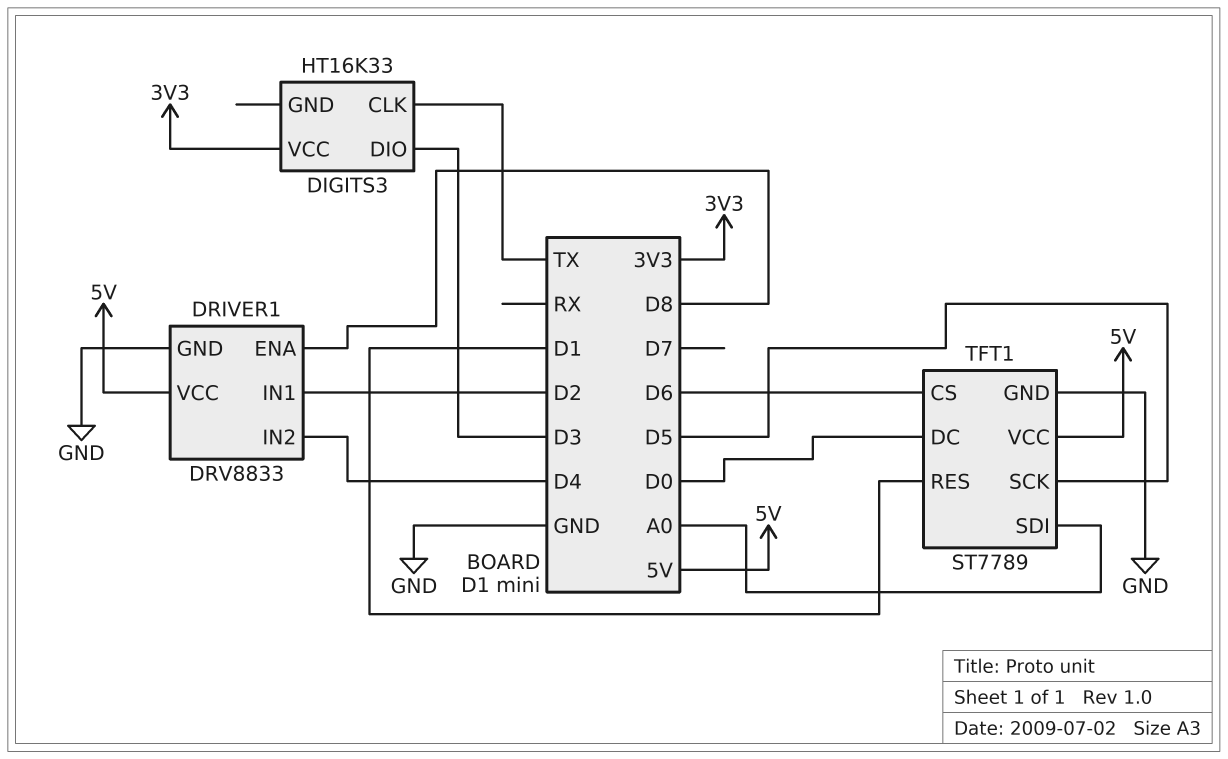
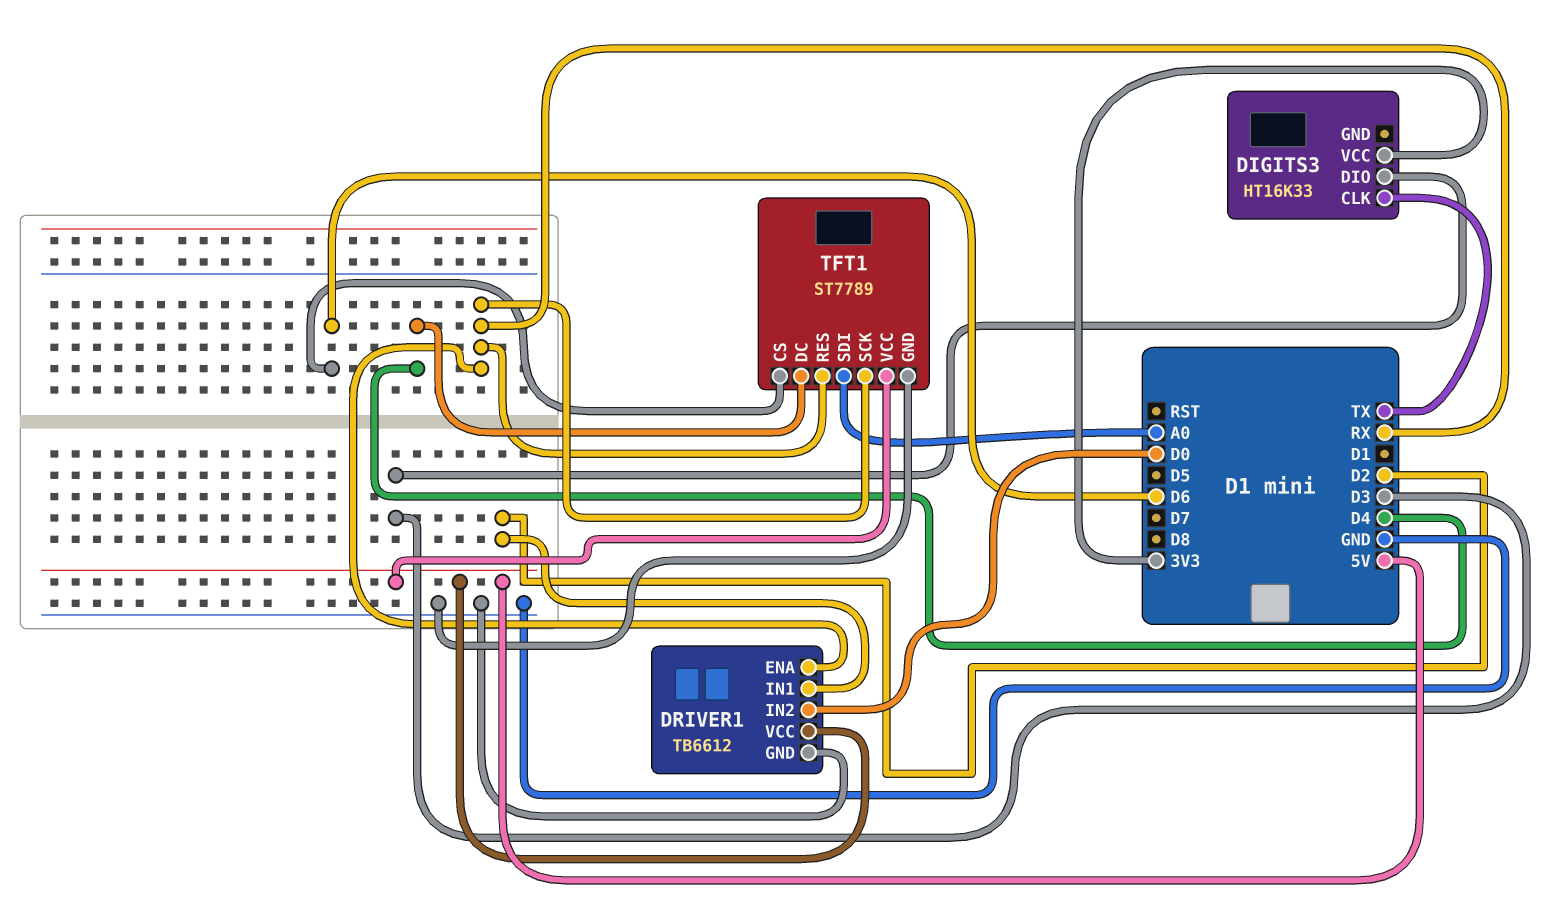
DRIVER1: DRV8833 -> TB6612
DRIVER1 pin ENA: D8 -> RX
DRIVER1 pin IN2: D4 -> D0
TFT1 pin DC: D0 -> D4
TFT1 pin RES: D1 -> RX
TFT1 pin SCK: D5 -> RX

